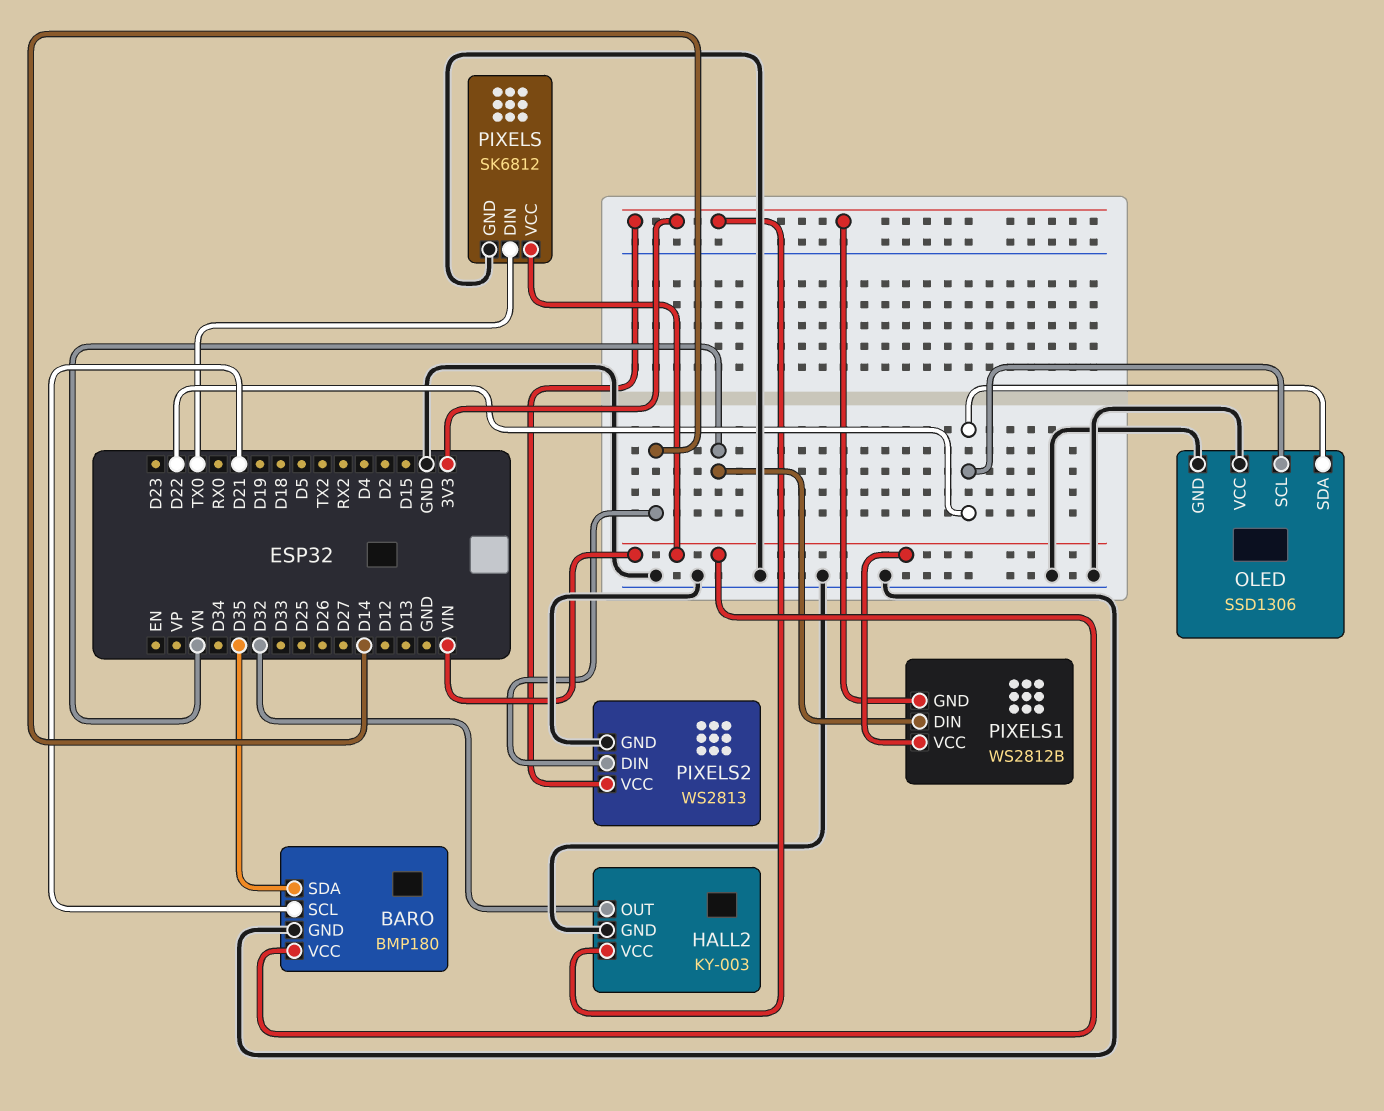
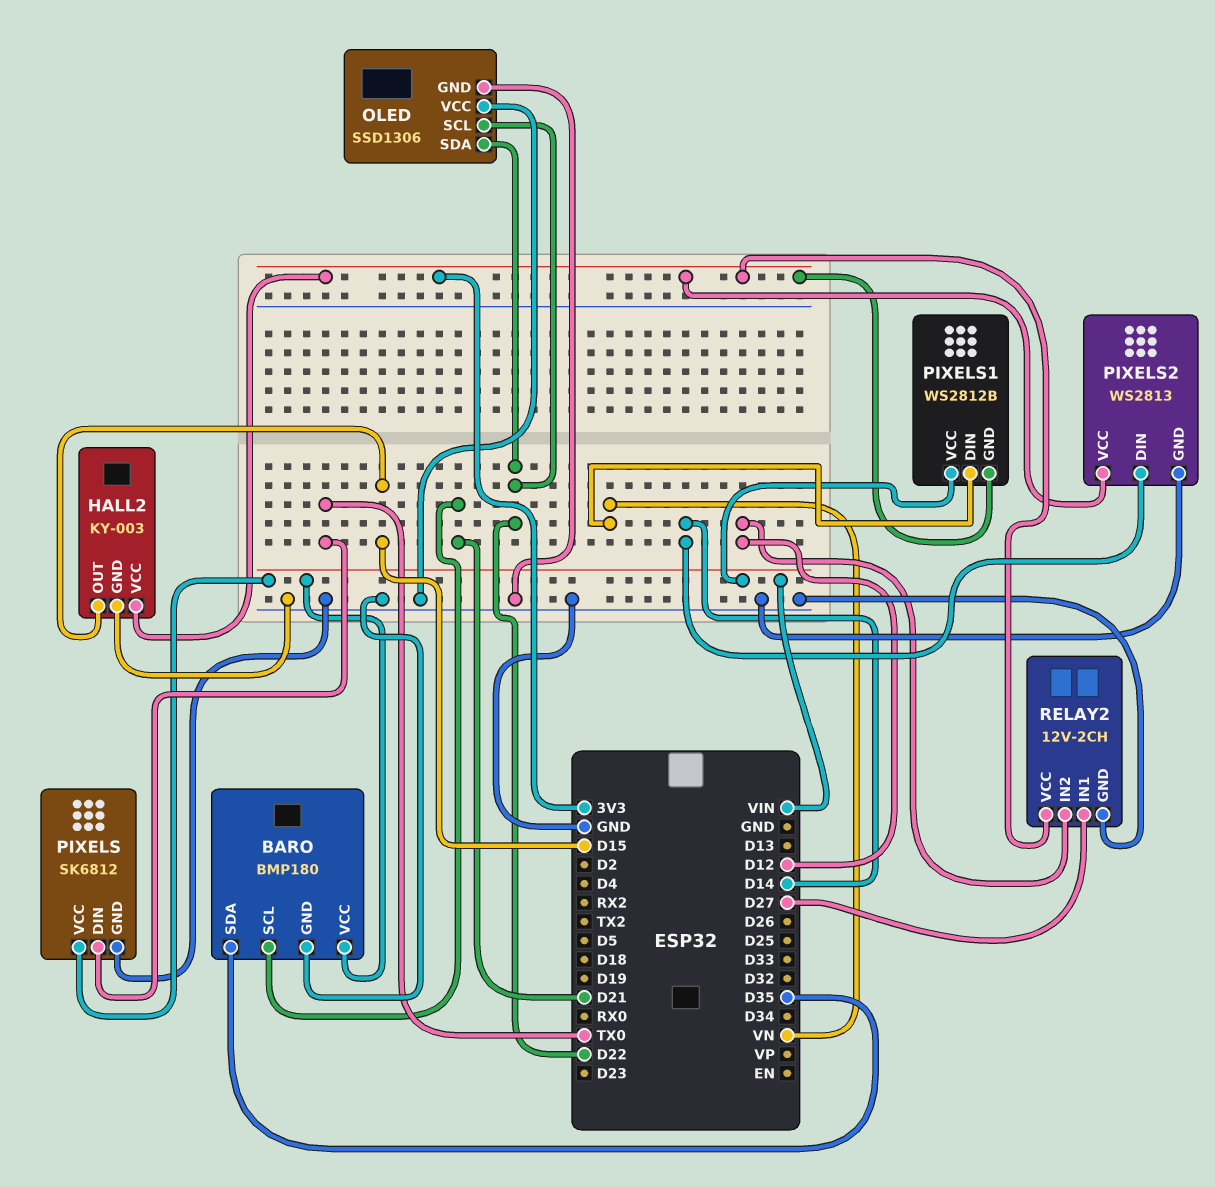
HALL2 pin OUT: D32 -> D15
RELAY2: none -> 12V-2CH
RELAY2 pin GND: none -> GND
RELAY2 pin IN1: none -> D27
RELAY2 pin IN2: none -> D12
RELAY2 pin VCC: none -> 3V3

